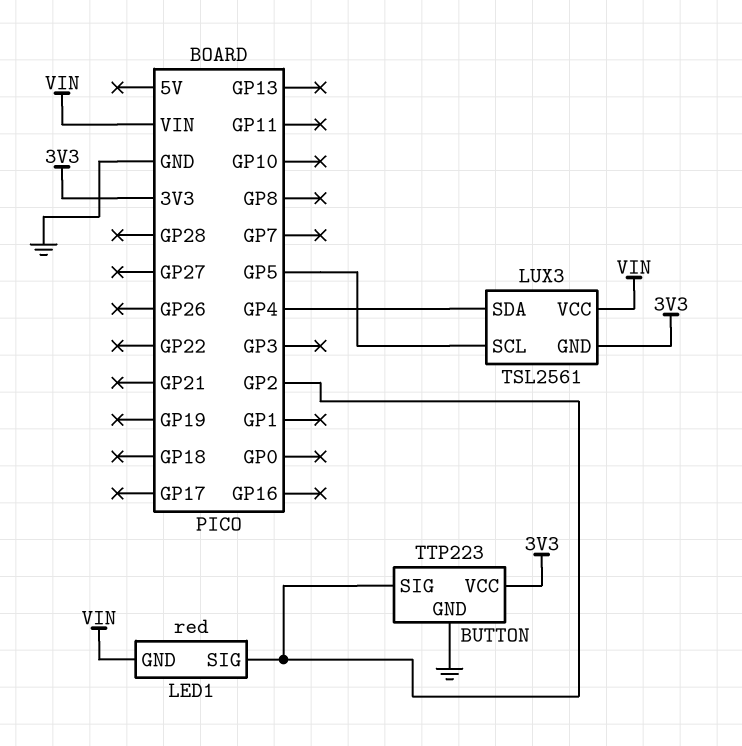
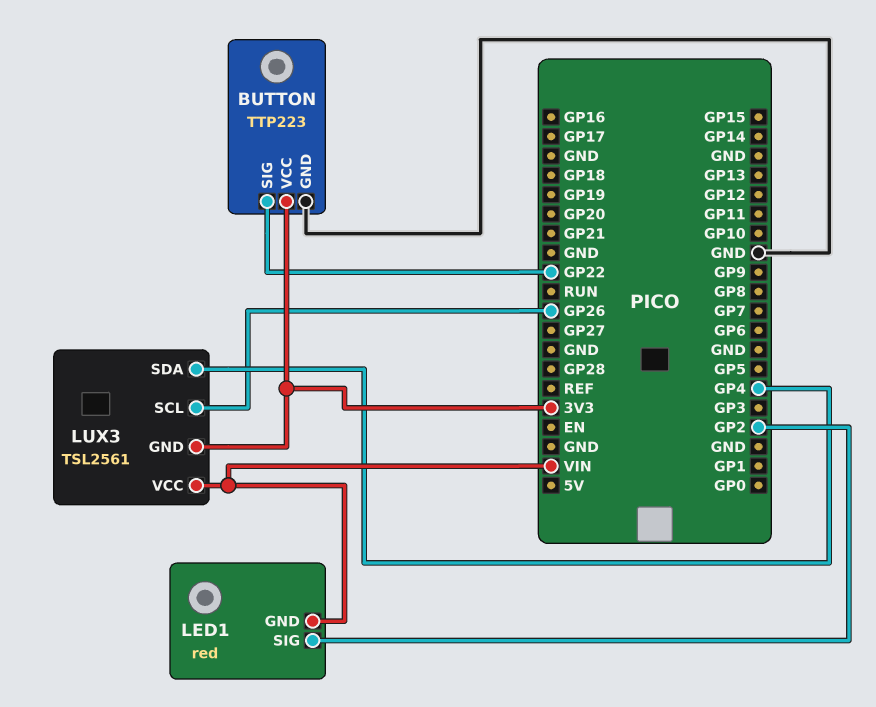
BUTTON pin SIG: GP2 -> GP22
LUX3 pin SCL: GP5 -> GP26

